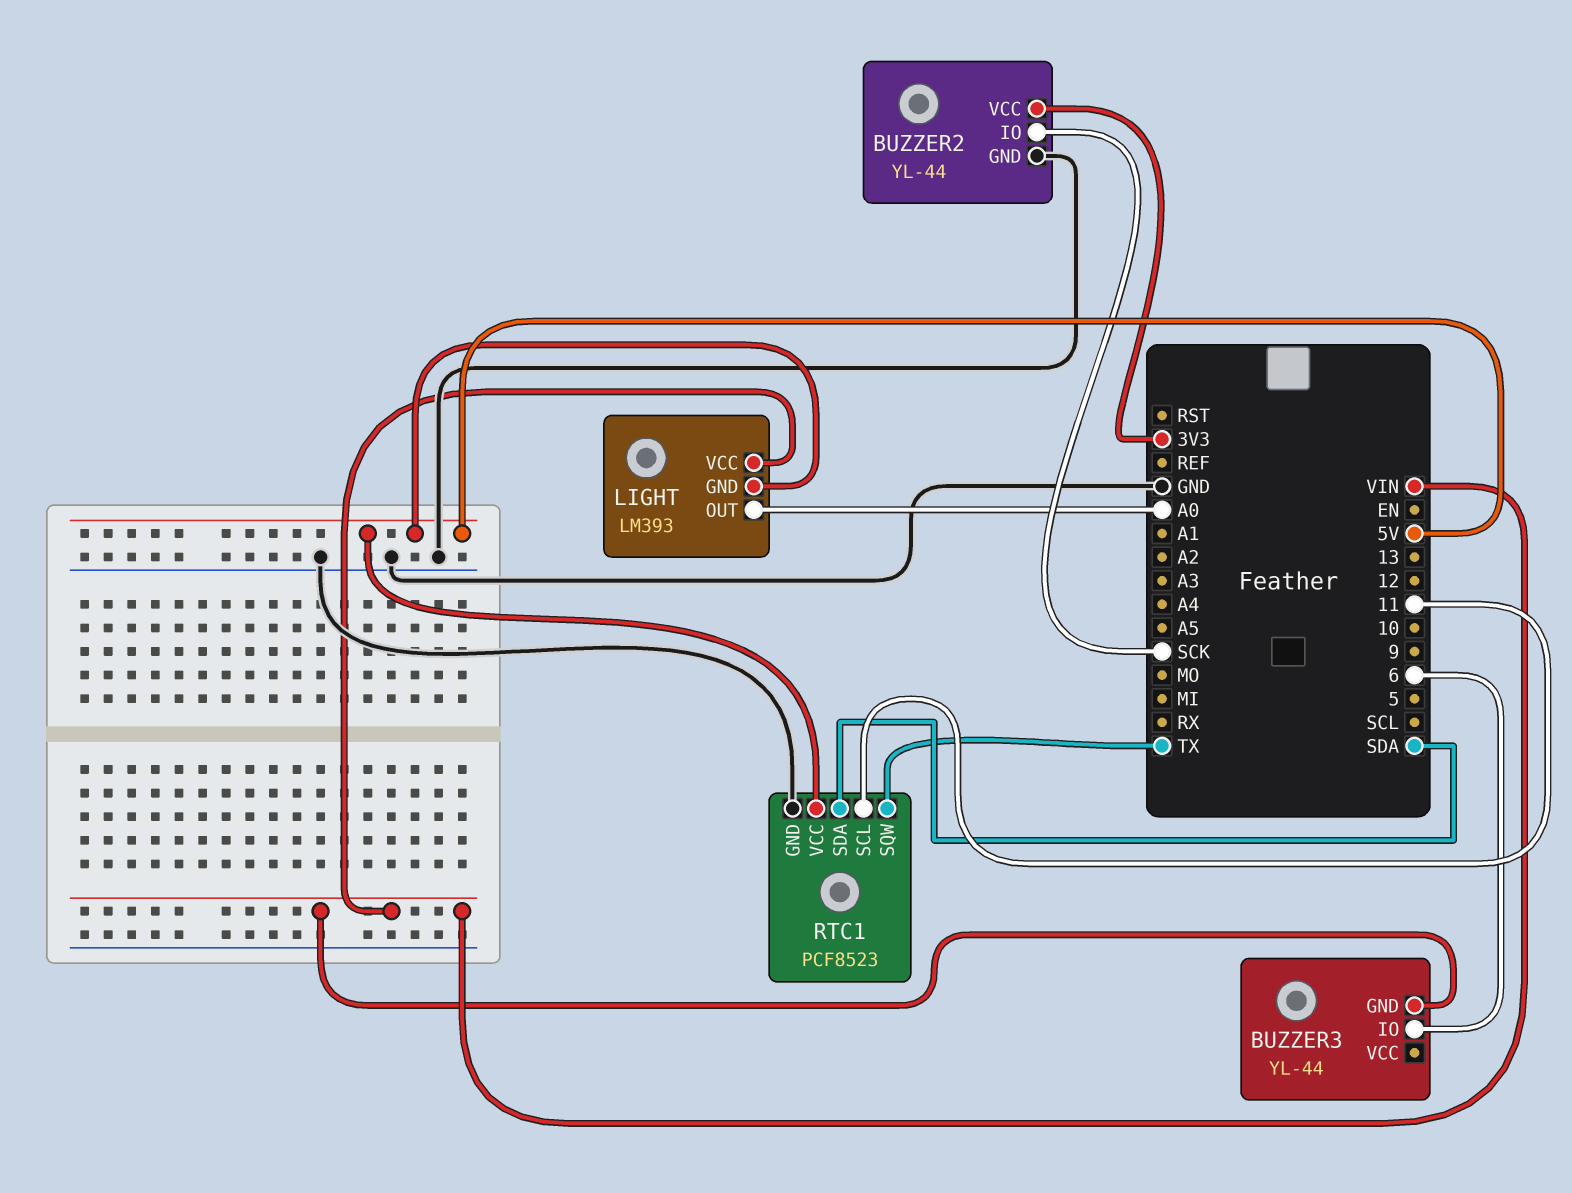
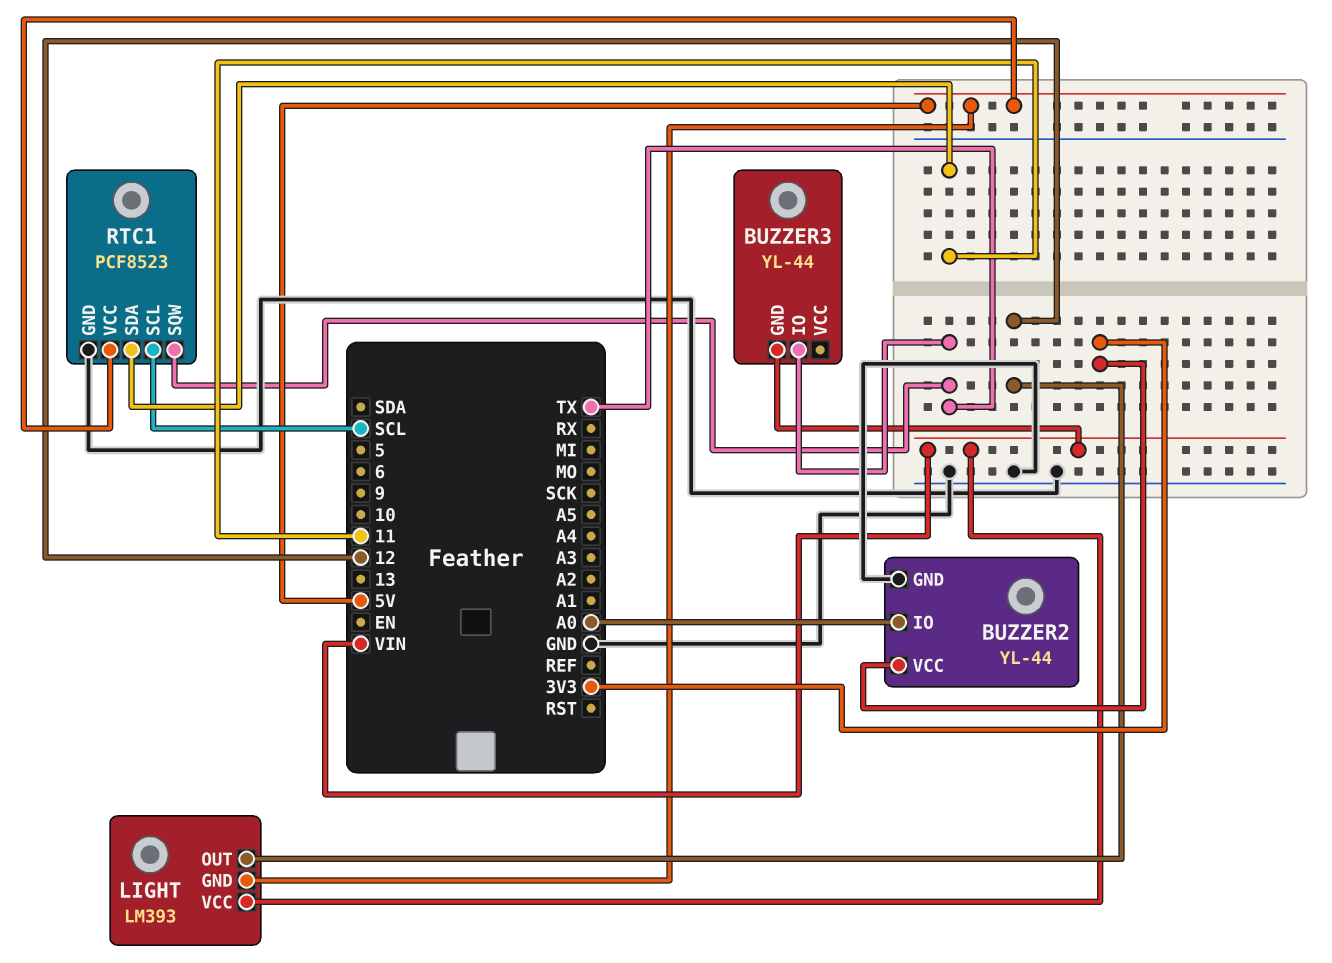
BUZZER2 pin IO: SCK -> A0
BUZZER3 pin IO: 6 -> TX
LIGHT pin OUT: A0 -> 12
RTC1 pin SCL: 11 -> SCL
RTC1 pin SDA: SDA -> 11

